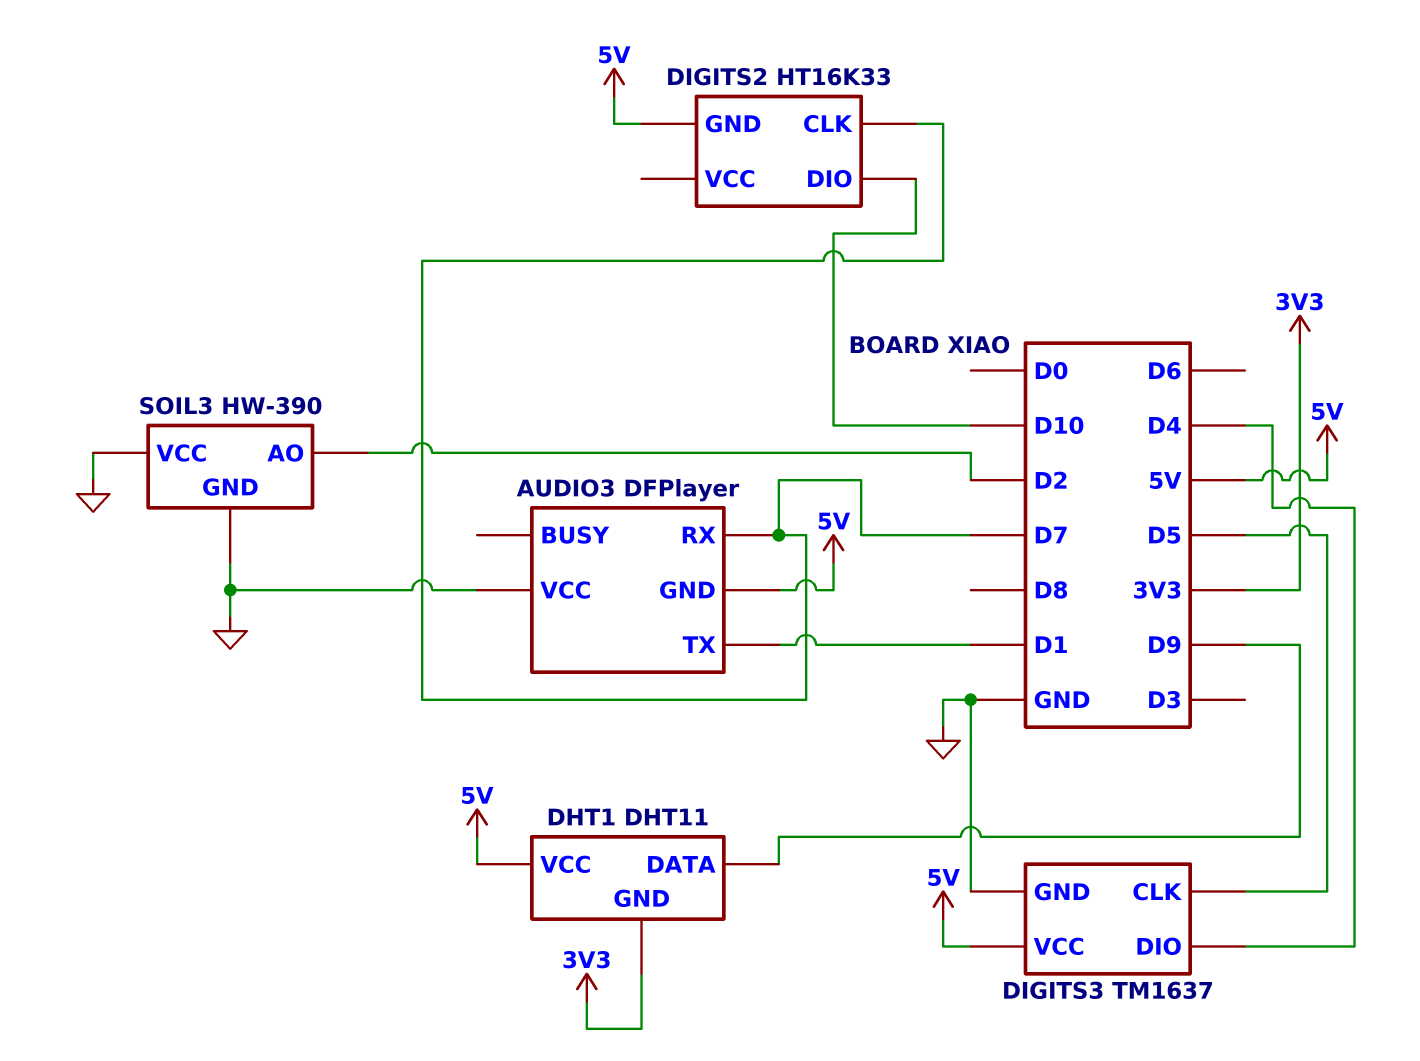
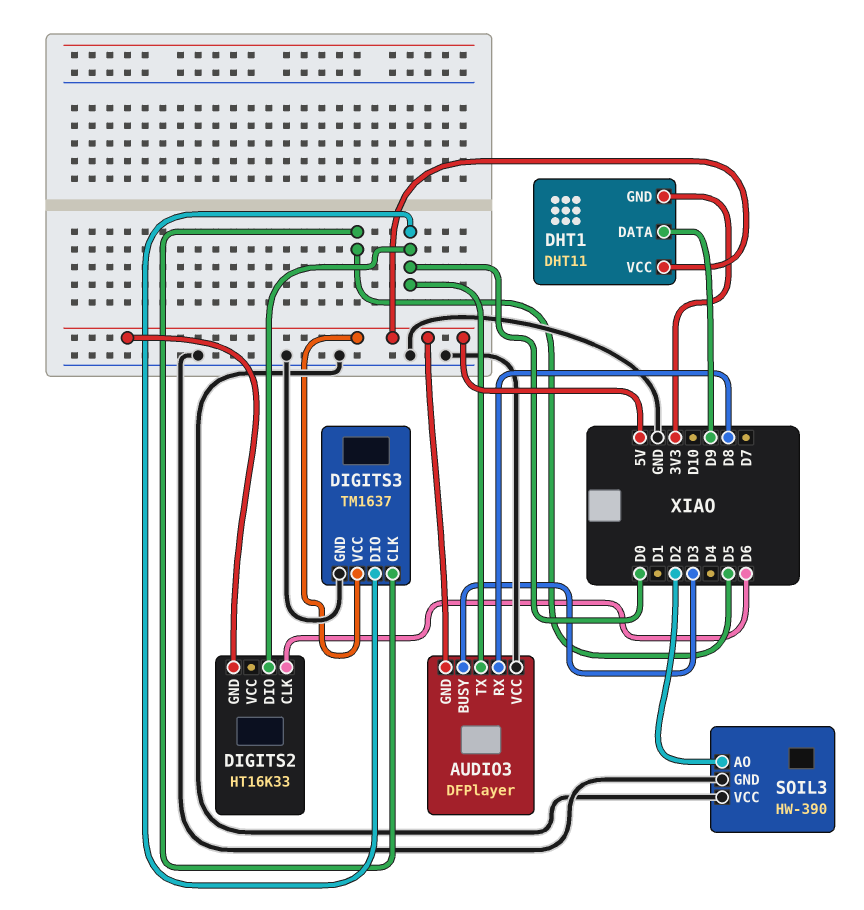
AUDIO3 pin BUSY: none -> D3
AUDIO3 pin RX: D7 -> D8
AUDIO3 pin TX: D1 -> D0
DIGITS2 pin CLK: D7 -> D6
DIGITS2 pin DIO: D10 -> D0
DIGITS3 pin DIO: D4 -> D0

